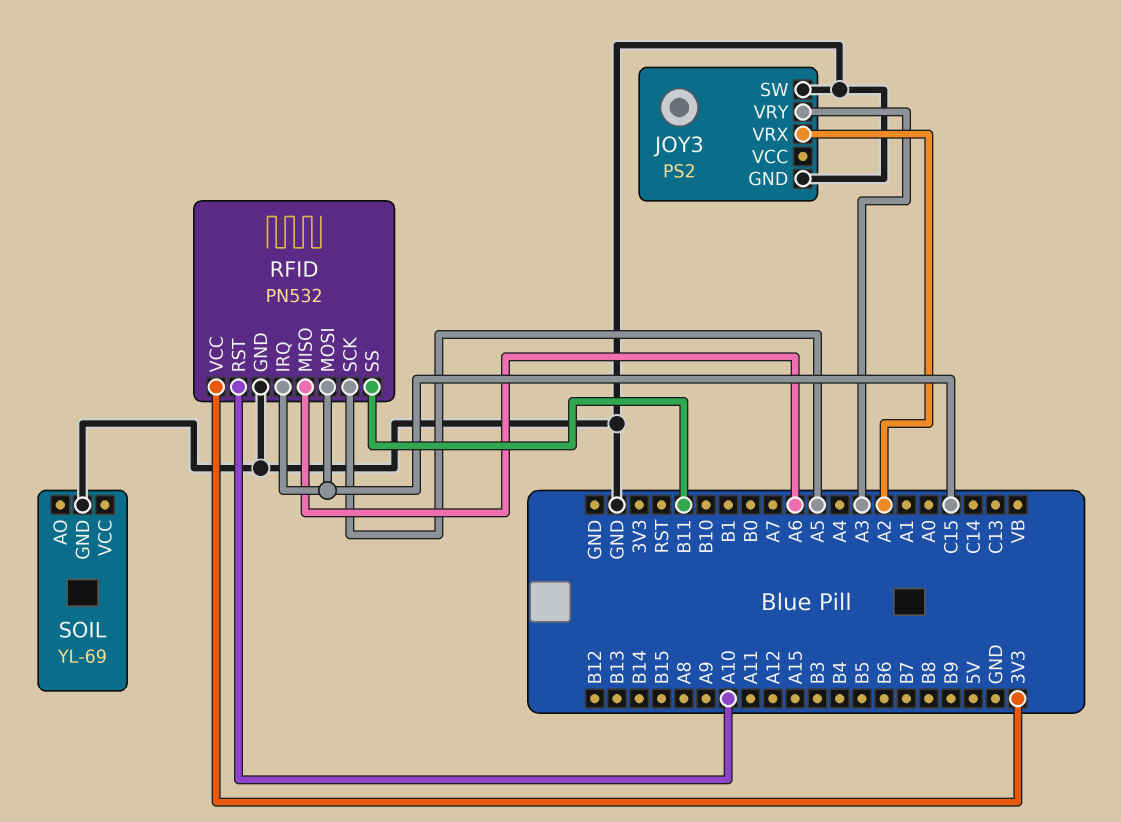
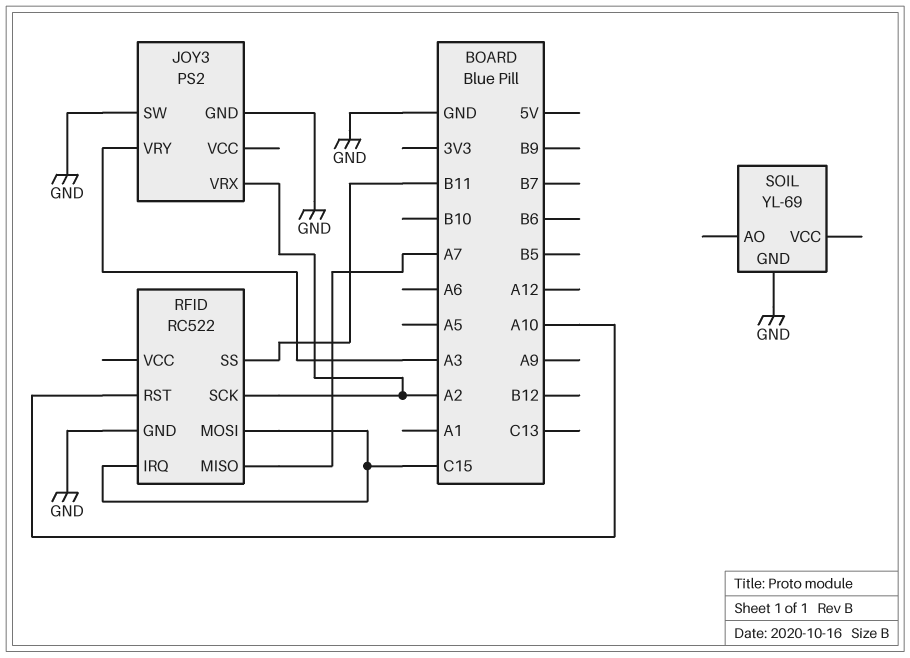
RFID: PN532 -> RC522
RFID pin MISO: A6 -> A7
RFID pin SCK: A5 -> A2
RFID pin VCC: 3V3 -> none

